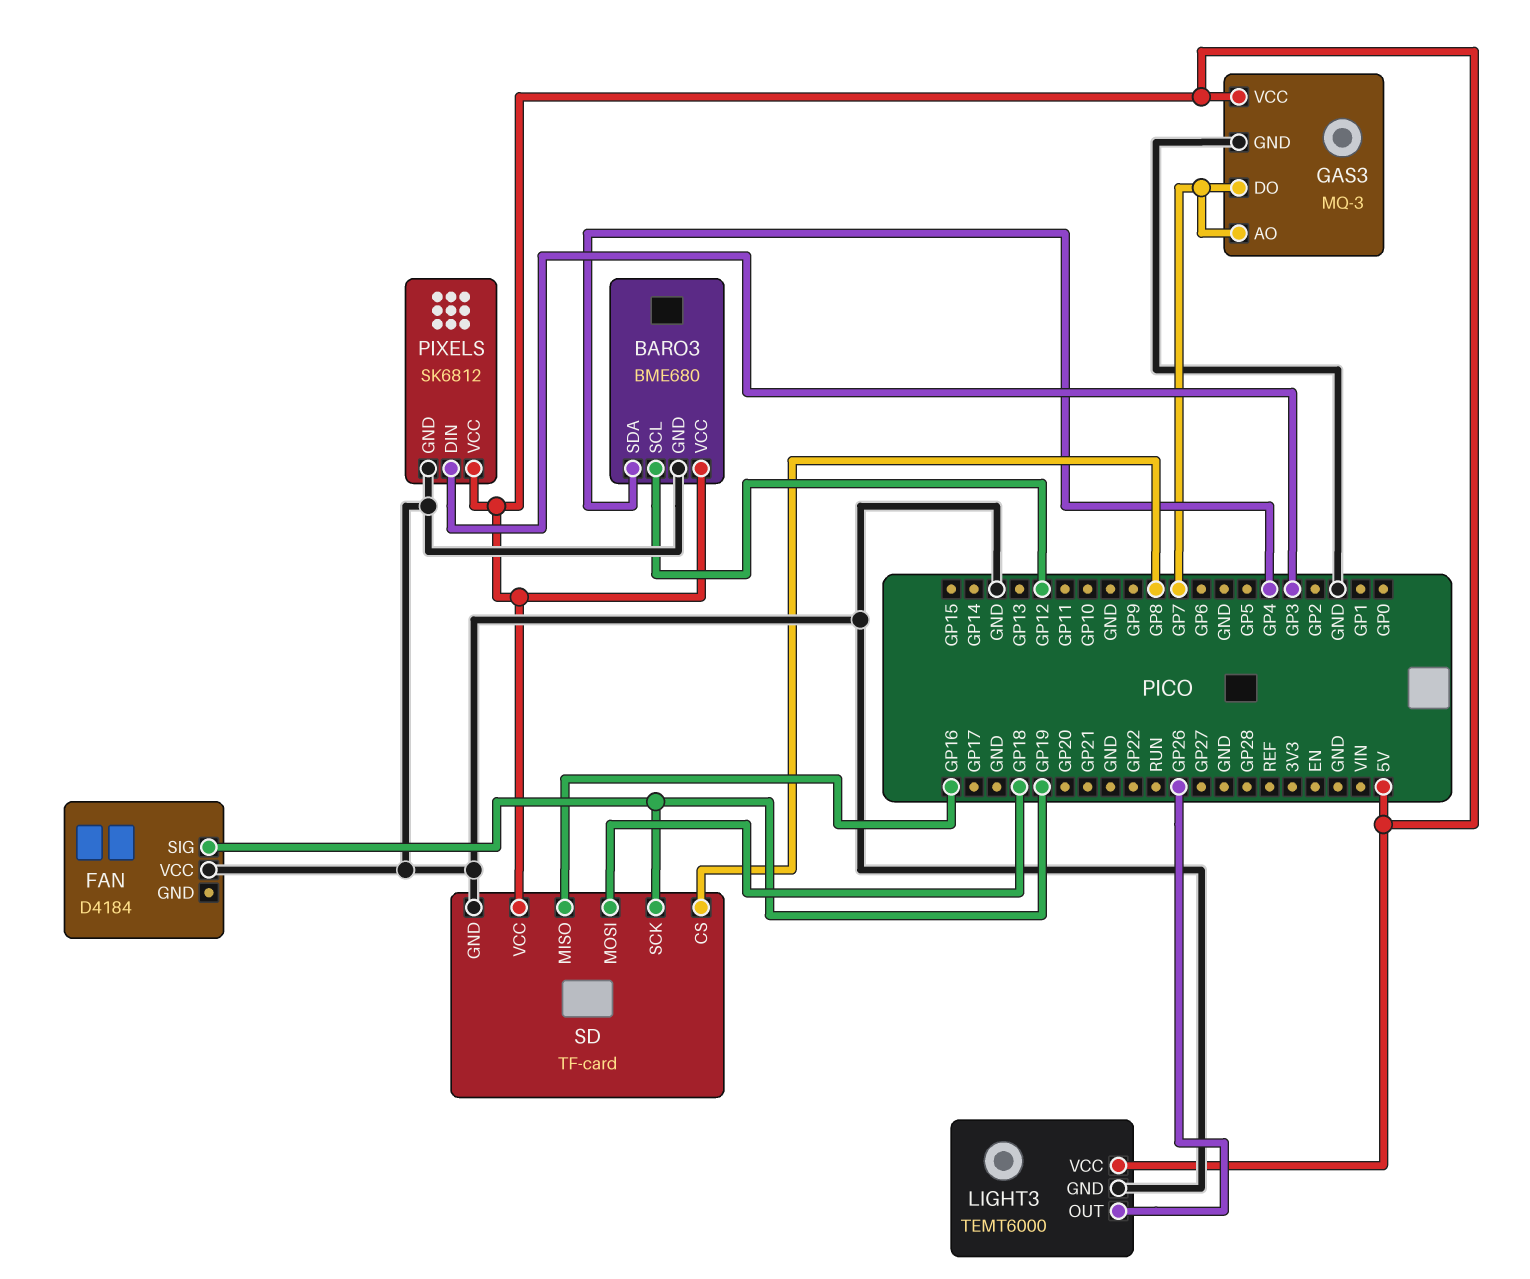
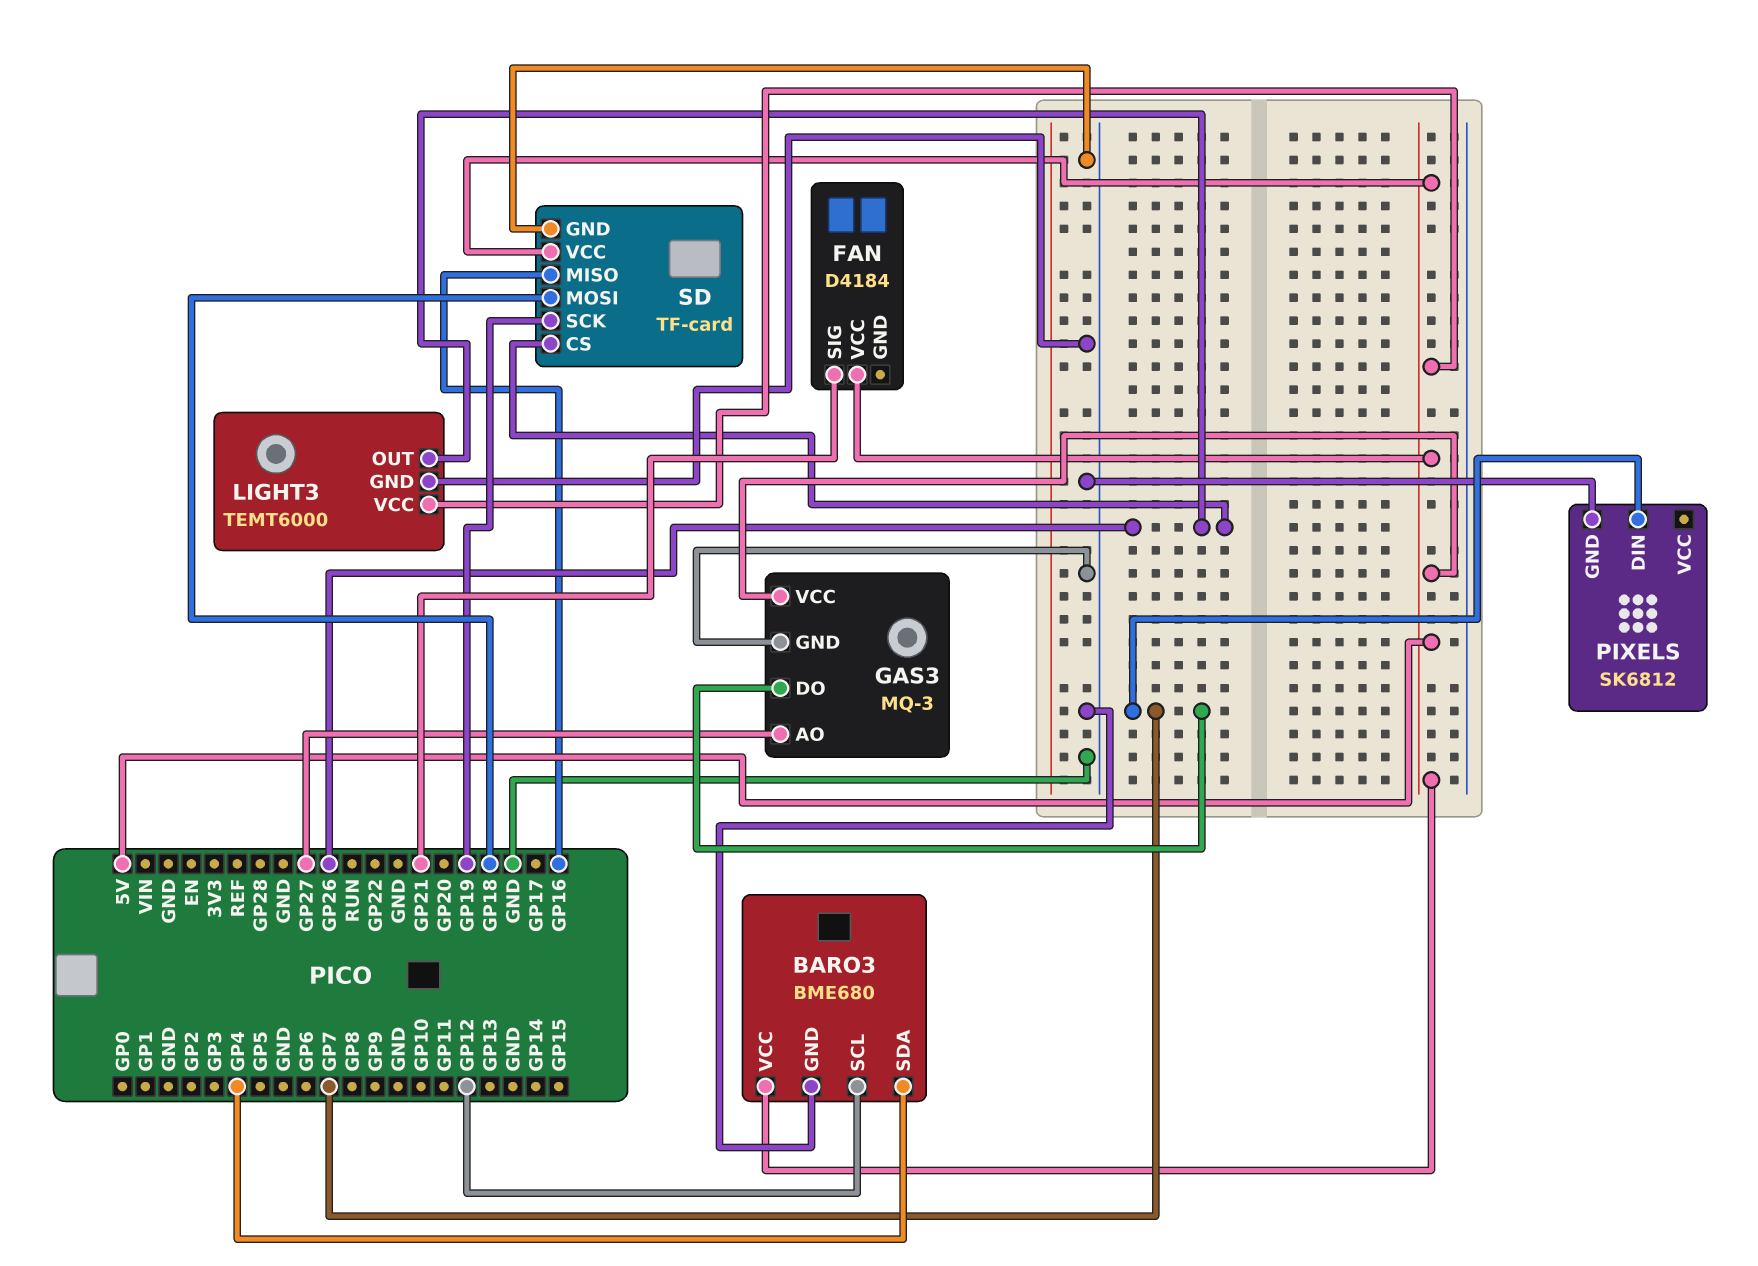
FAN pin SIG: GP19 -> GP21
FAN pin VCC: GND -> 5V
GAS3 pin AO: GP7 -> GP27
PIXELS pin DIN: GP3 -> GP7
PIXELS pin VCC: 5V -> none
SD pin CS: GP8 -> GP26

